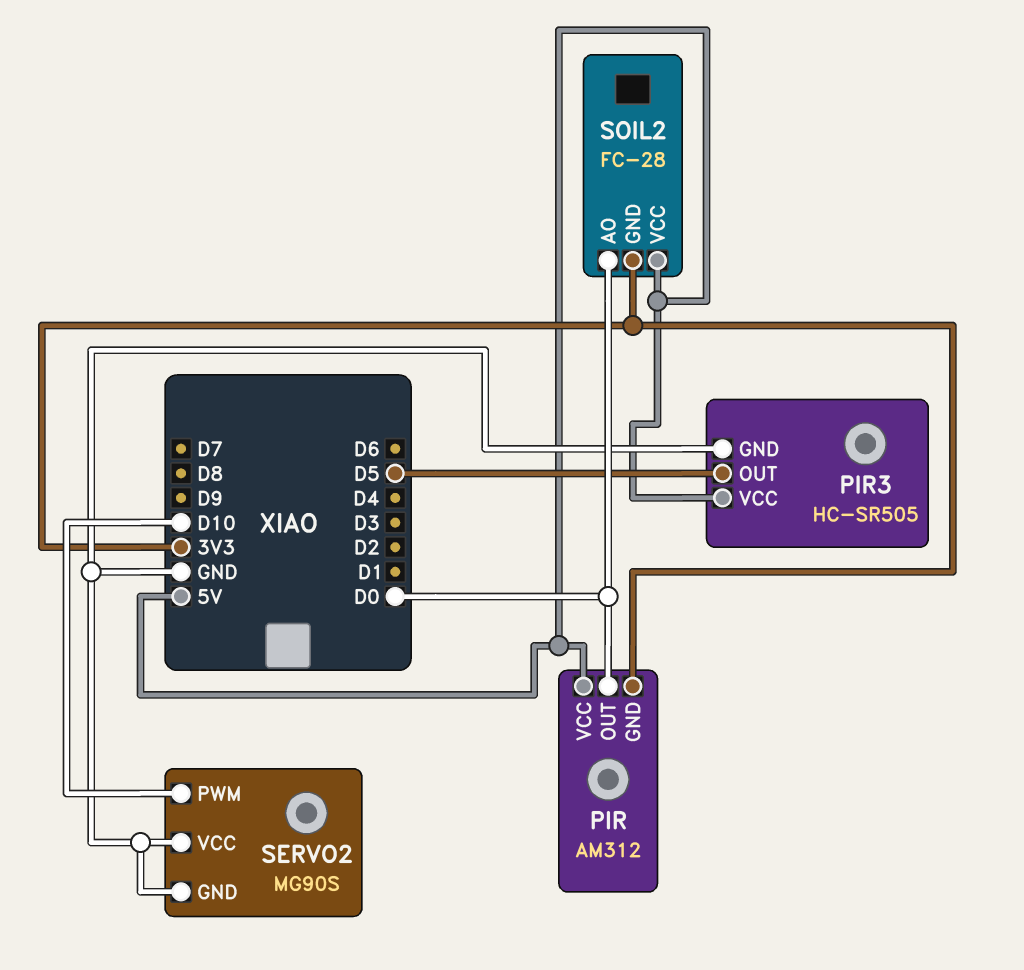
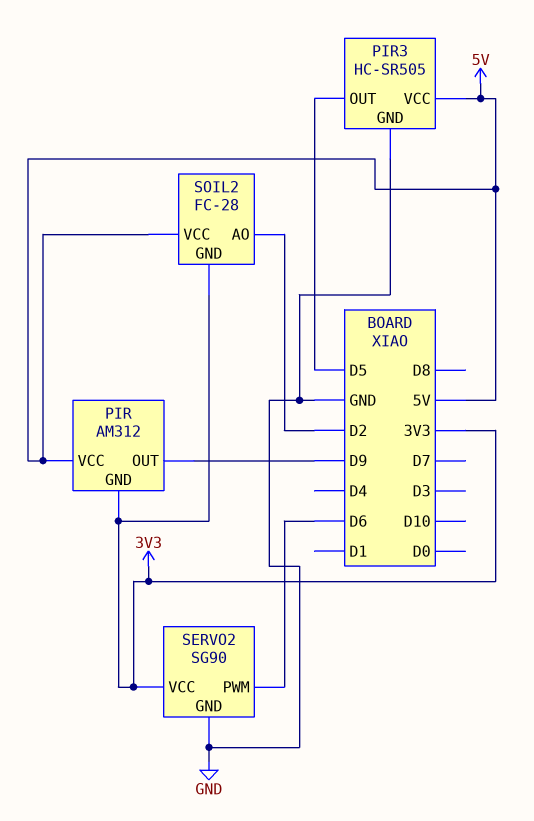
PIR pin OUT: D0 -> D9
SERVO2: MG90S -> SG90
SERVO2 pin PWM: D10 -> D6
SERVO2 pin VCC: GND -> 3V3
SOIL2 pin AO: D0 -> D2

